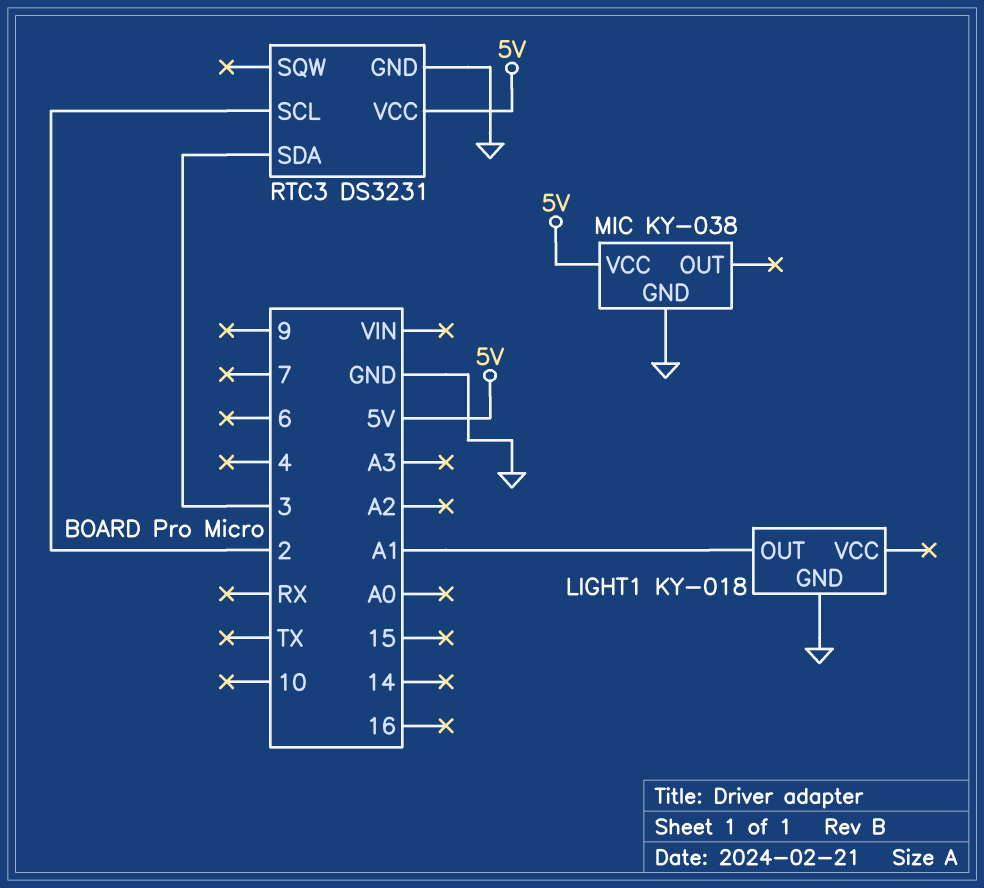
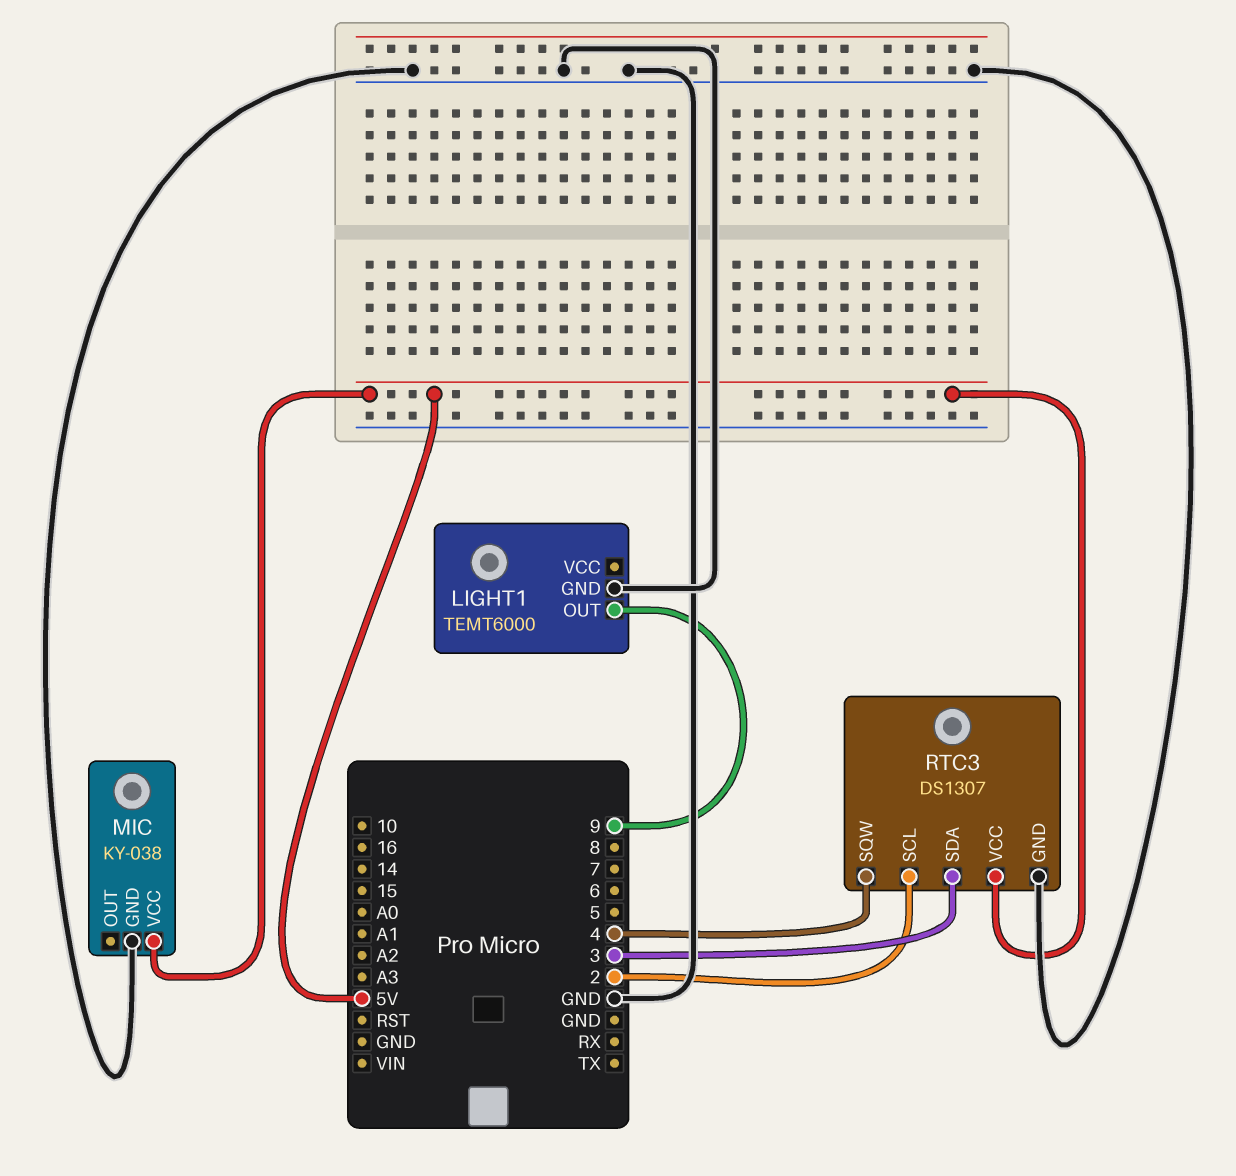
LIGHT1: KY-018 -> TEMT6000
LIGHT1 pin OUT: A1 -> 9
RTC3: DS3231 -> DS1307
RTC3 pin SQW: none -> 4

